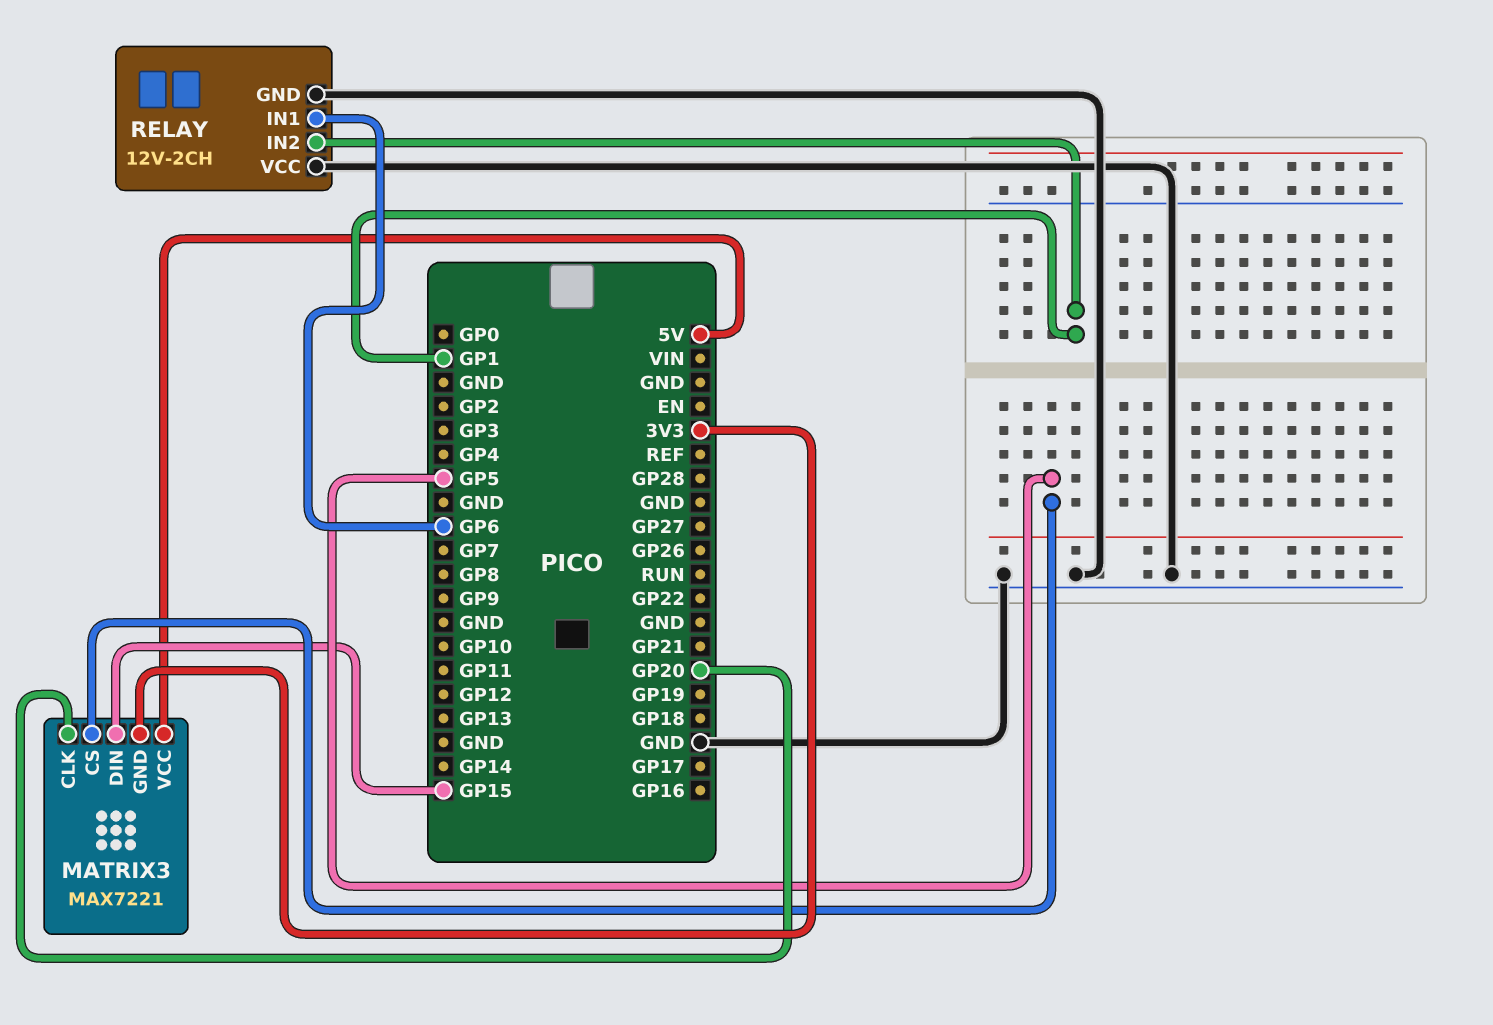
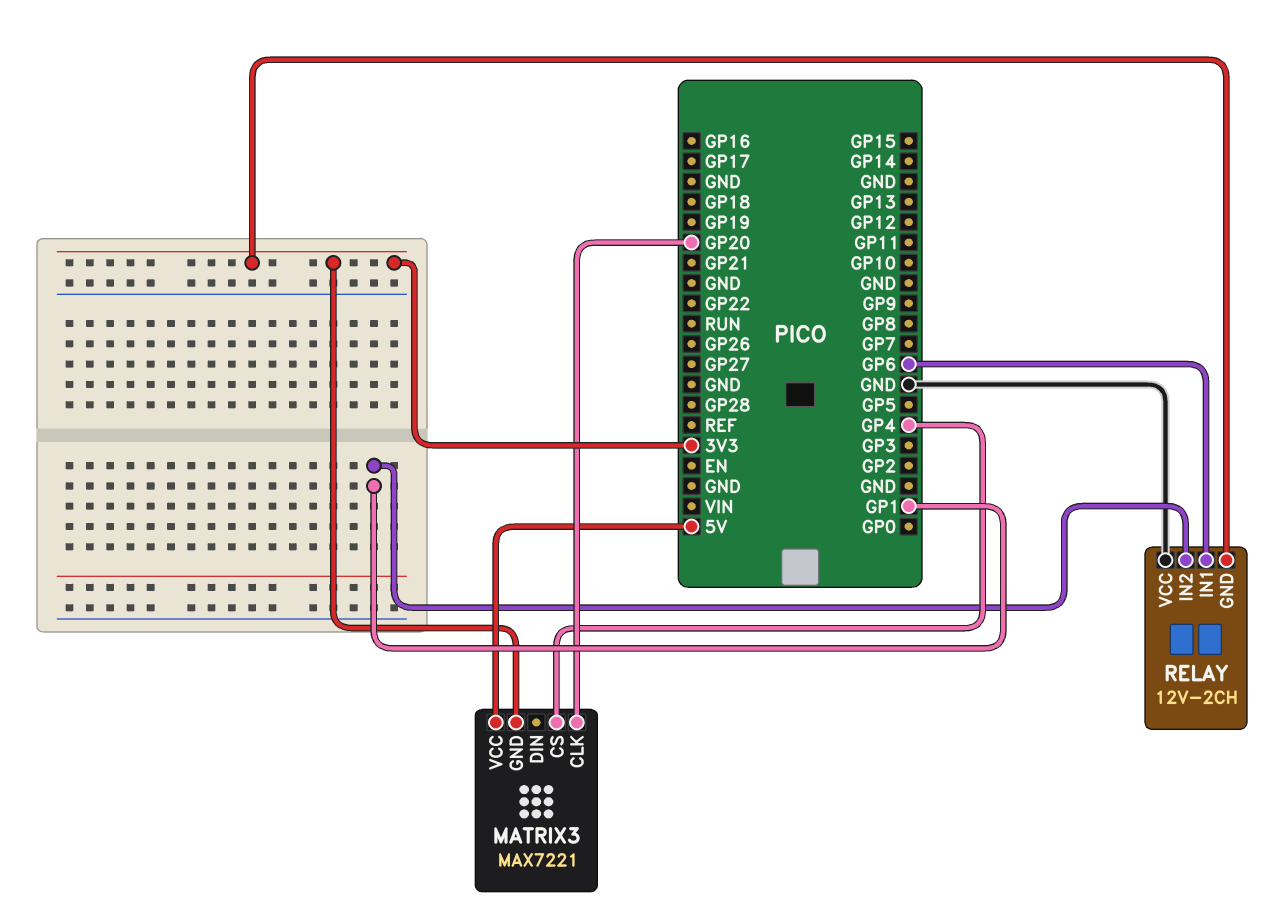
MATRIX3 pin CS: GP5 -> GP4
MATRIX3 pin DIN: GP15 -> none
RELAY pin GND: GND -> 3V3

